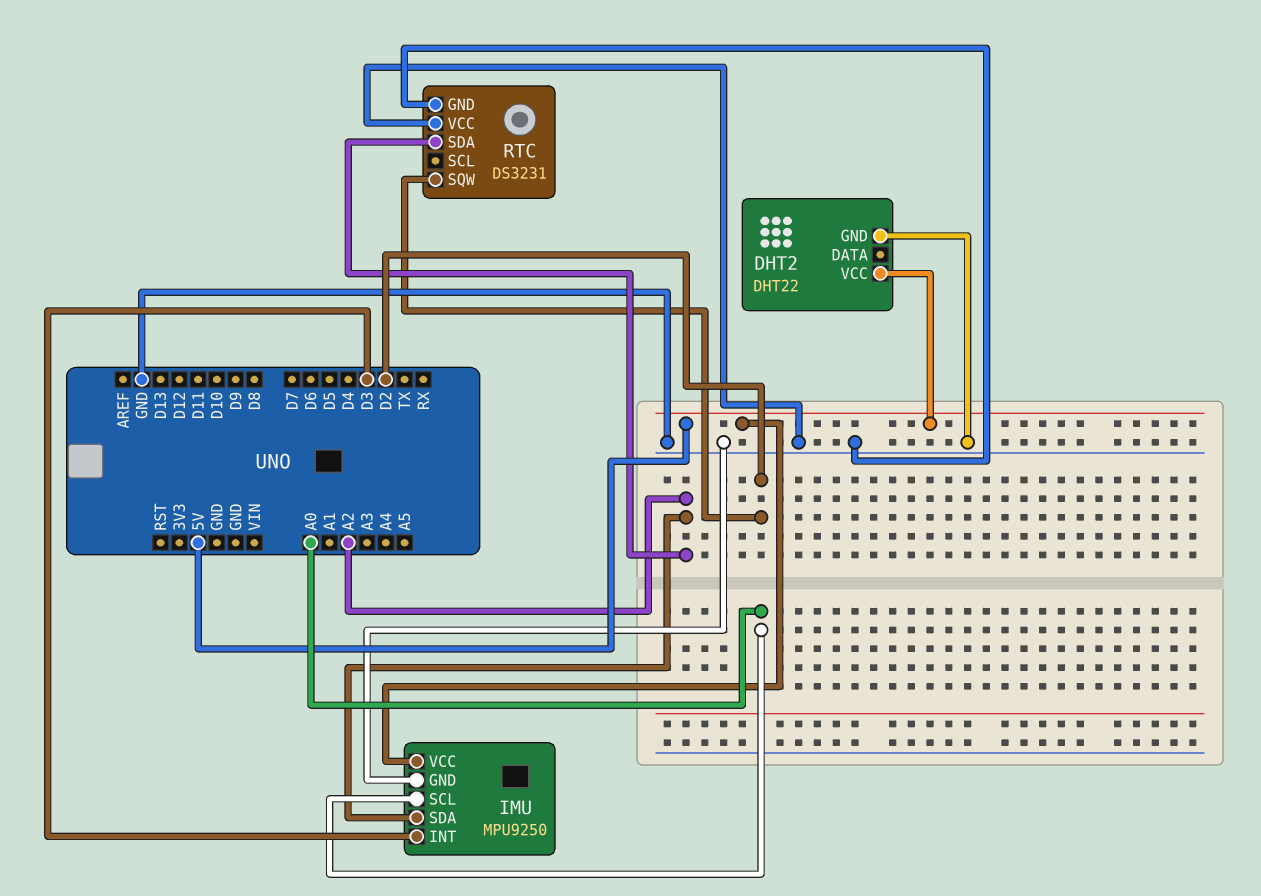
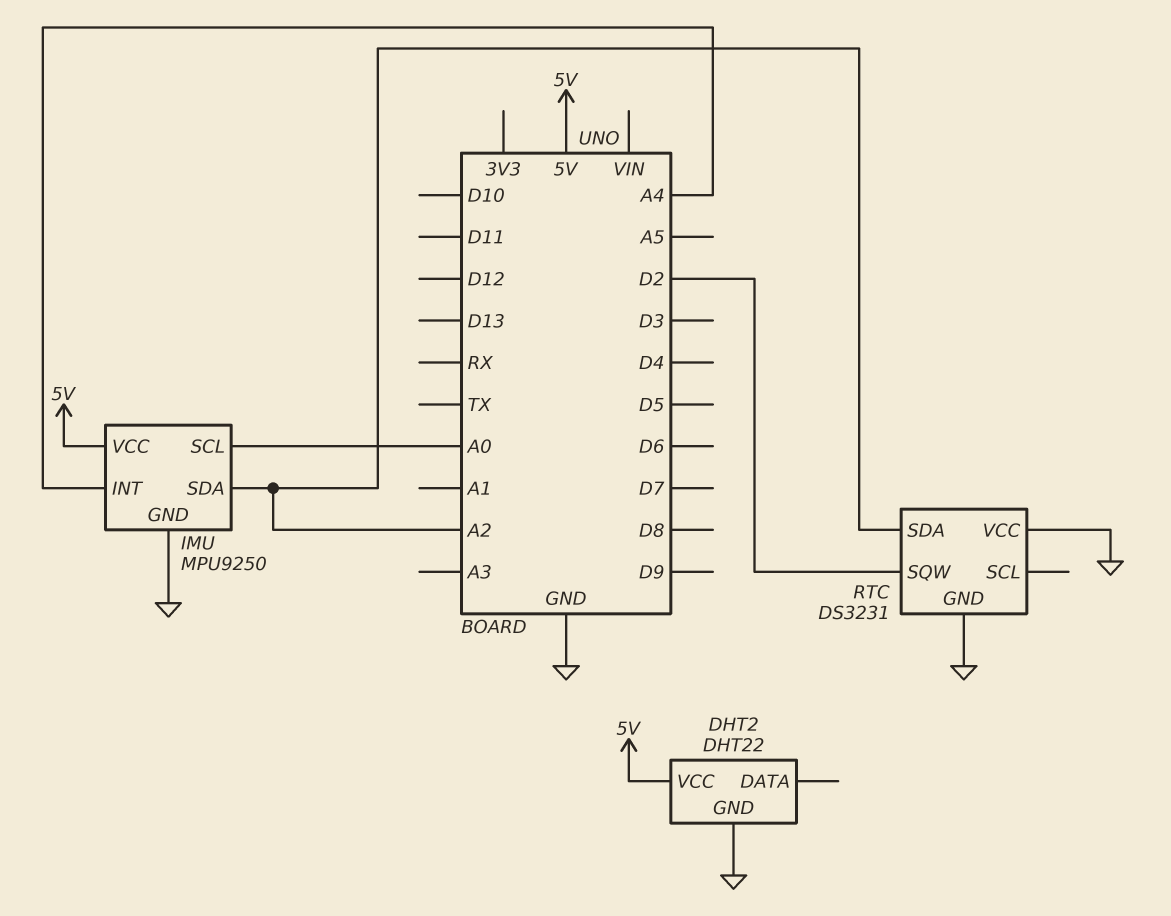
IMU pin INT: D3 -> A4

